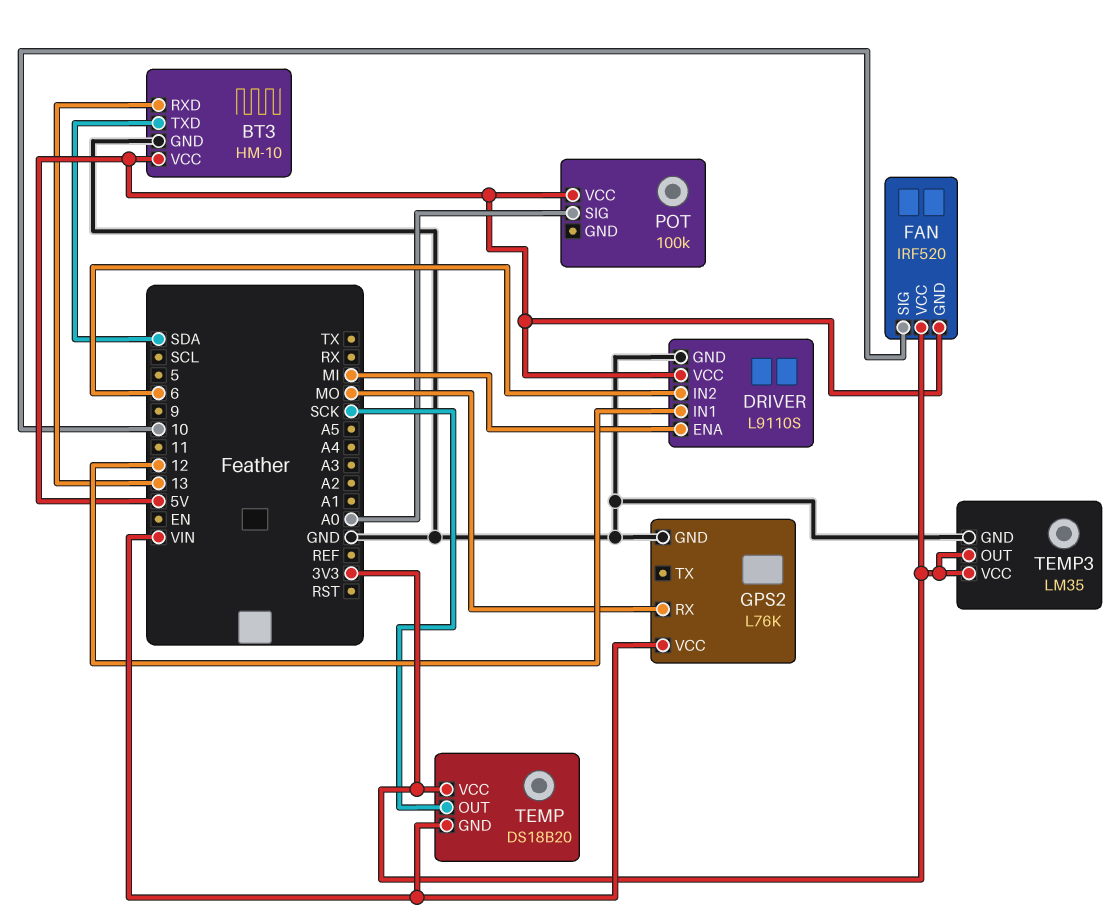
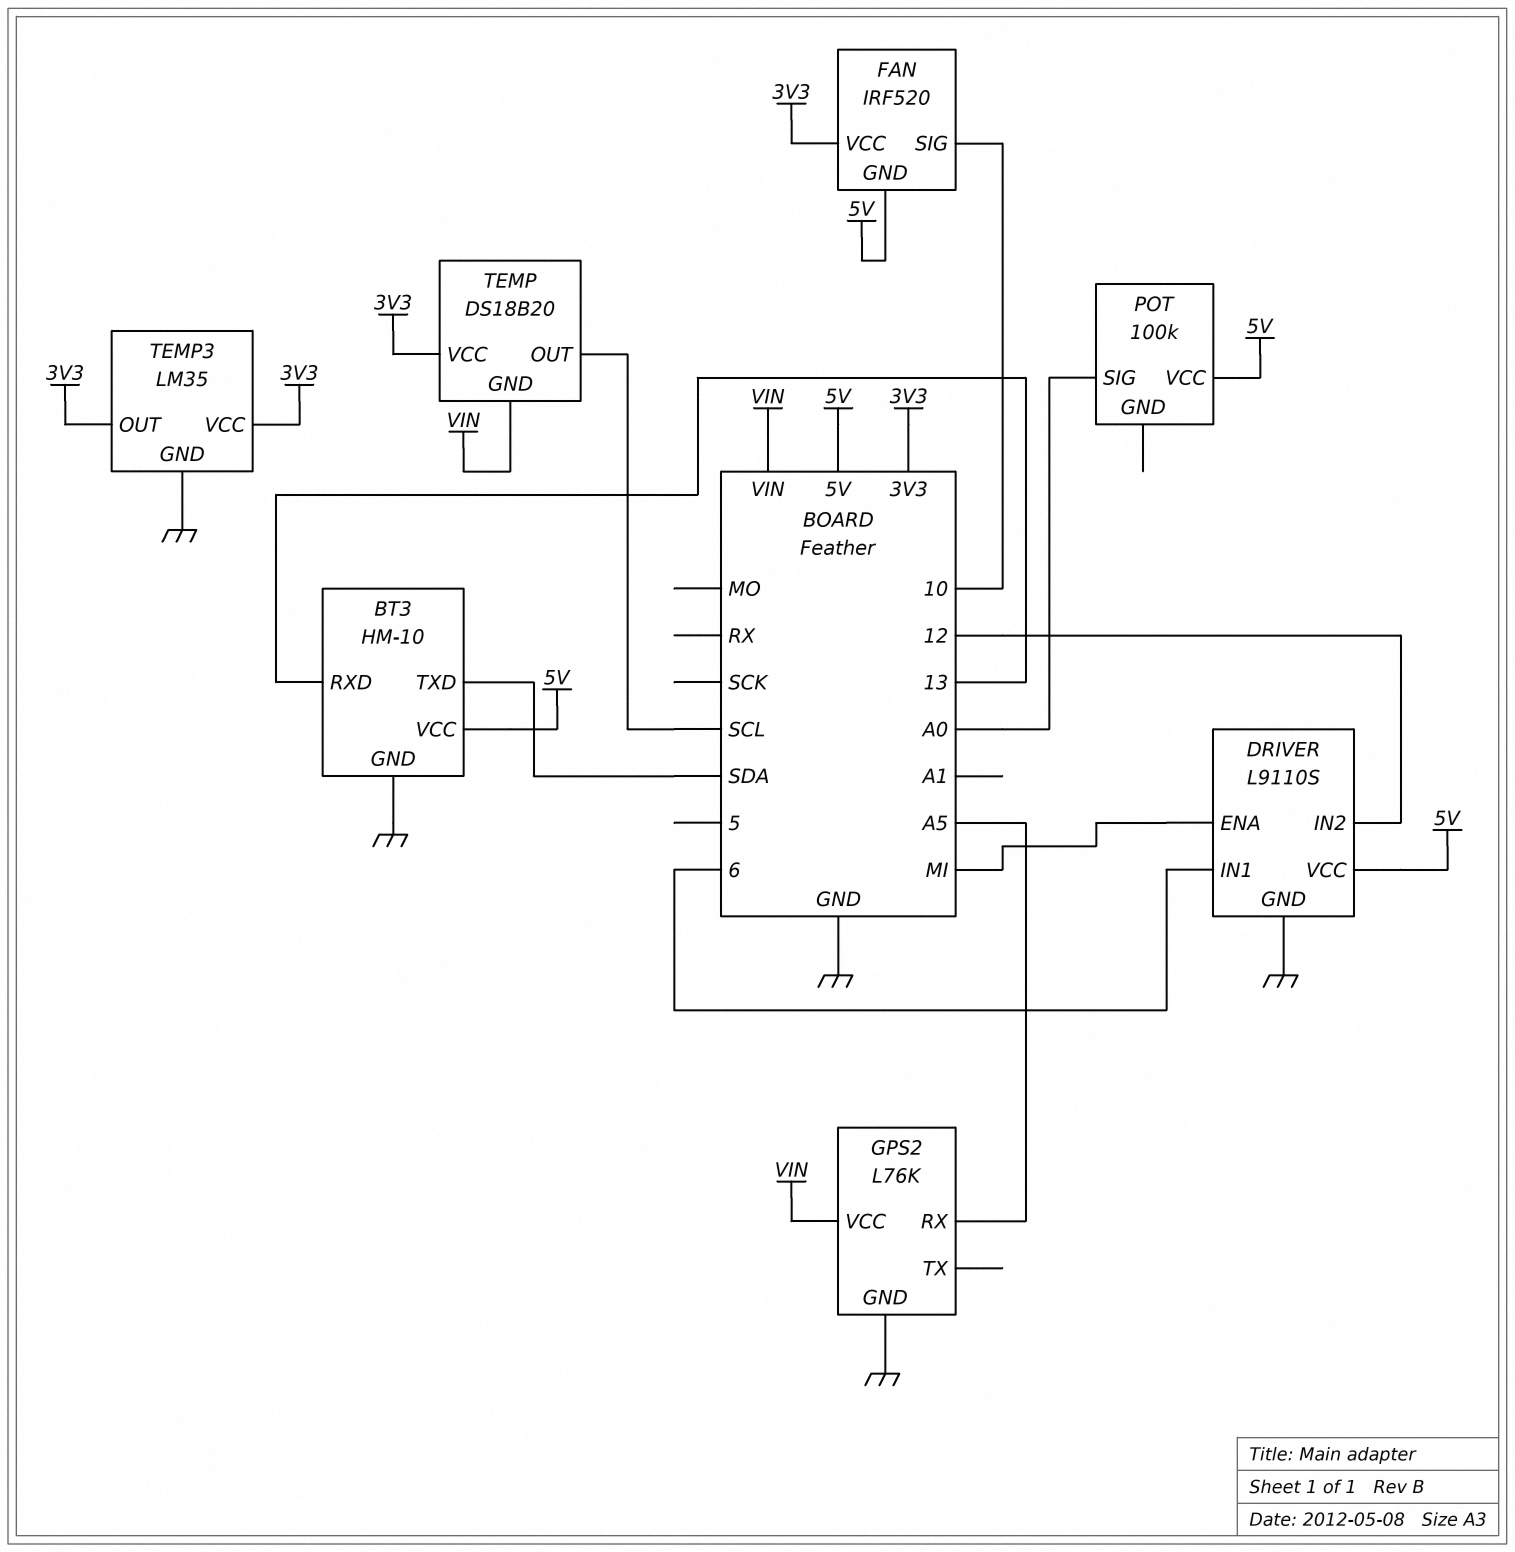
DRIVER pin IN1: 12 -> 6
DRIVER pin IN2: 6 -> 12
GPS2 pin RX: MO -> A5
TEMP pin OUT: SCK -> SCL

